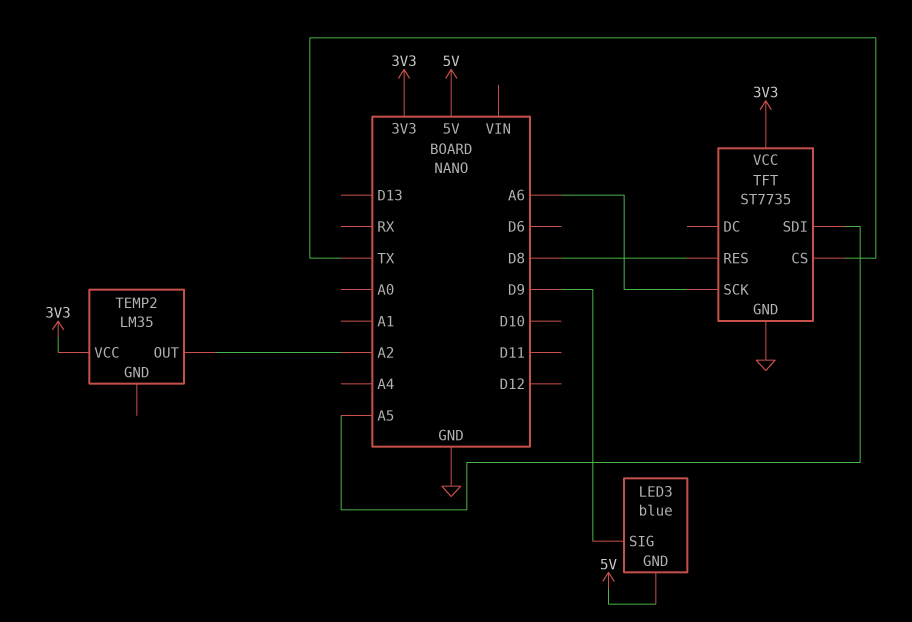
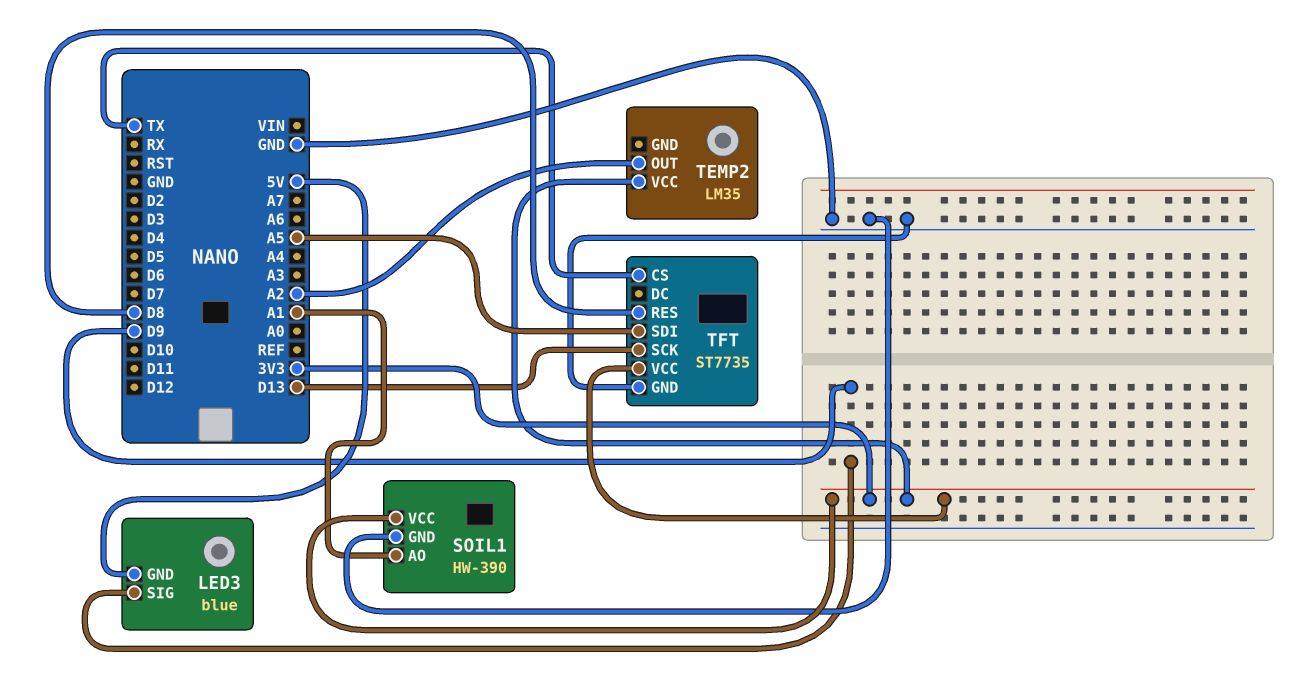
SOIL1: none -> HW-390
SOIL1 pin AO: none -> A1
SOIL1 pin GND: none -> GND
SOIL1 pin VCC: none -> 3V3
TFT pin SCK: A6 -> D13

